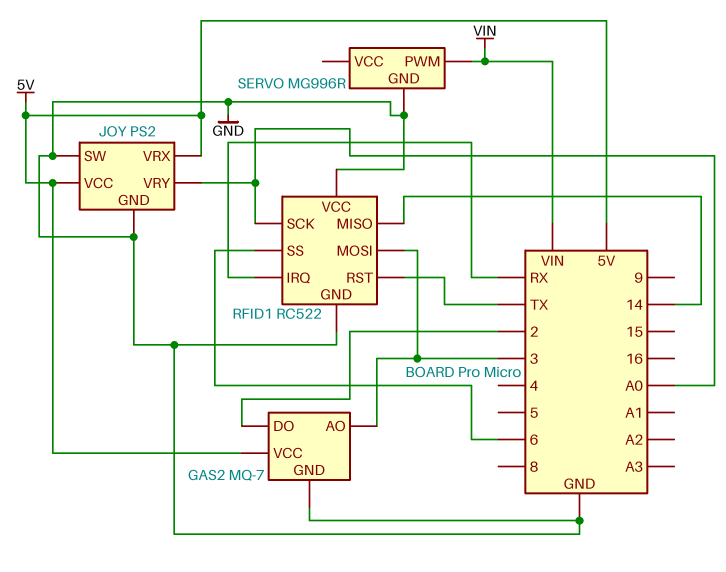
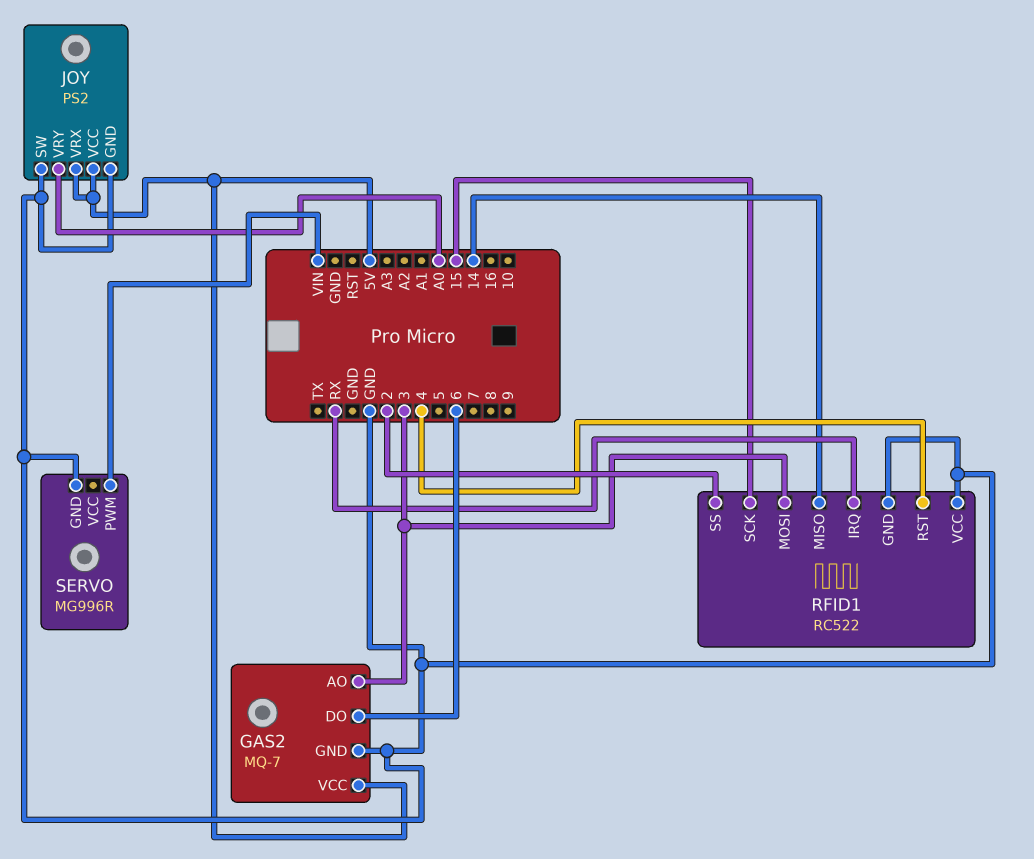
GAS2 pin DO: 2 -> 6
RFID1 pin RST: TX -> 4
RFID1 pin SCK: A0 -> 15
RFID1 pin SS: 6 -> 2

